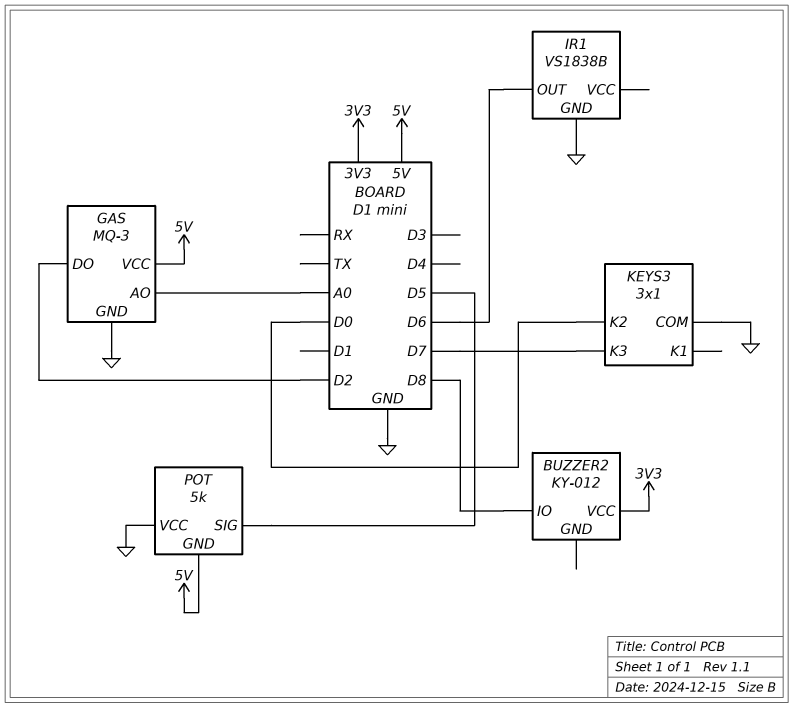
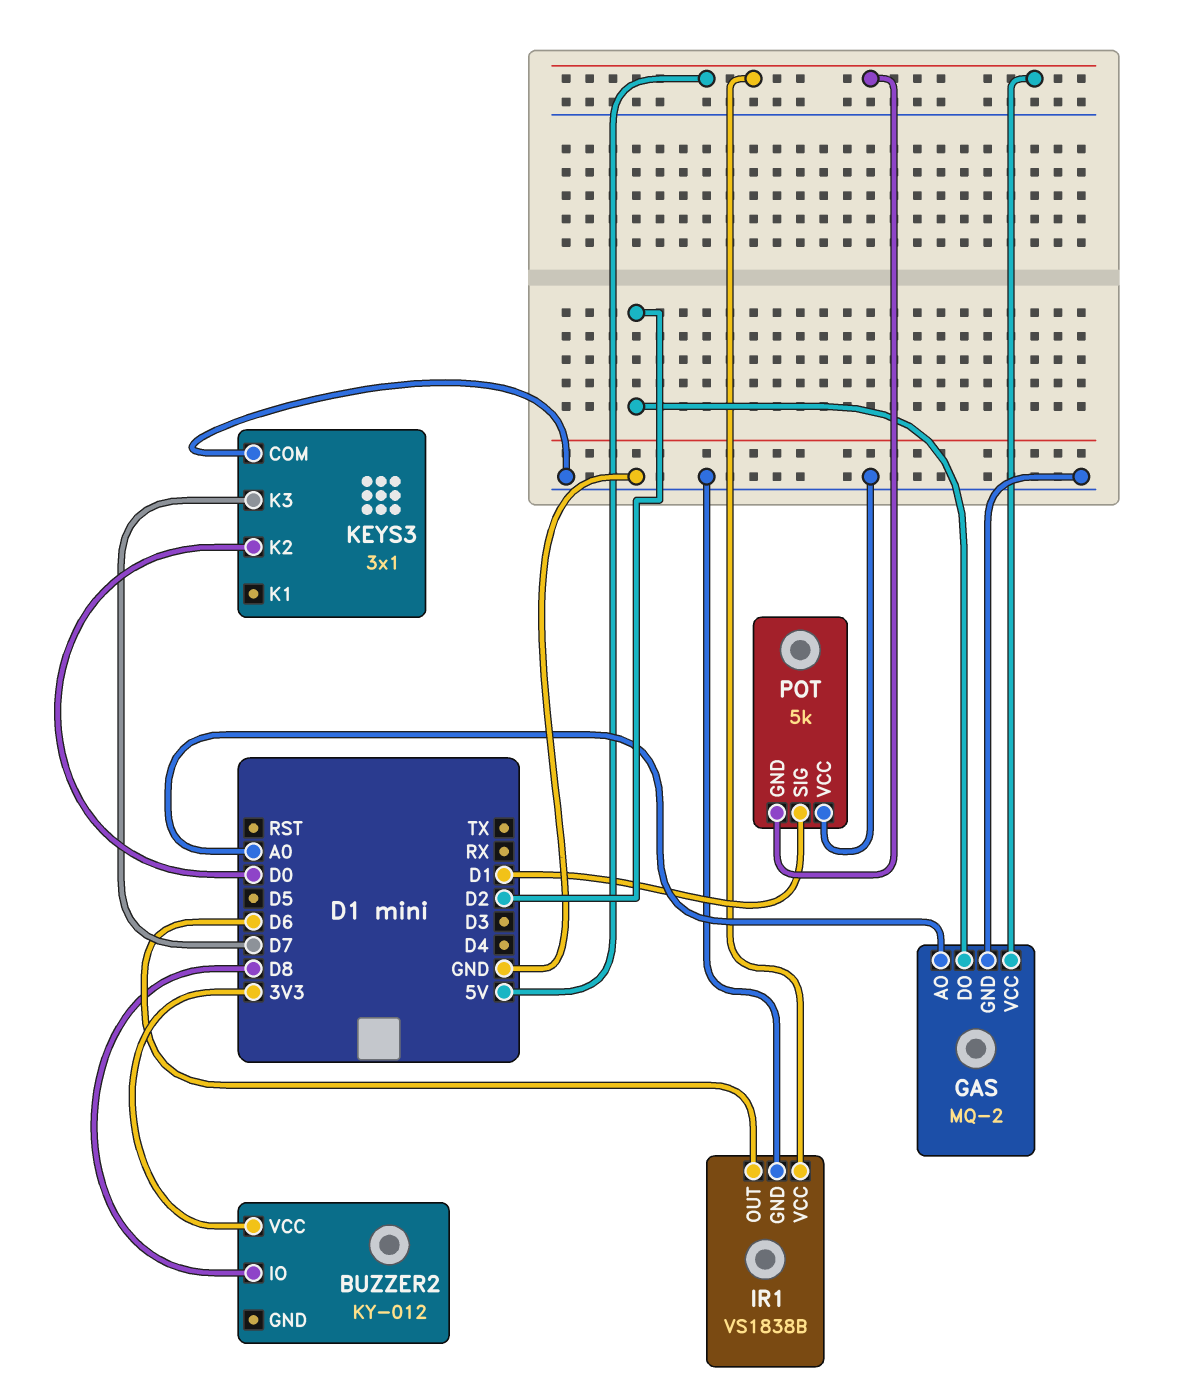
GAS: MQ-3 -> MQ-2
IR1 pin VCC: none -> 5V
POT pin SIG: D5 -> D1

